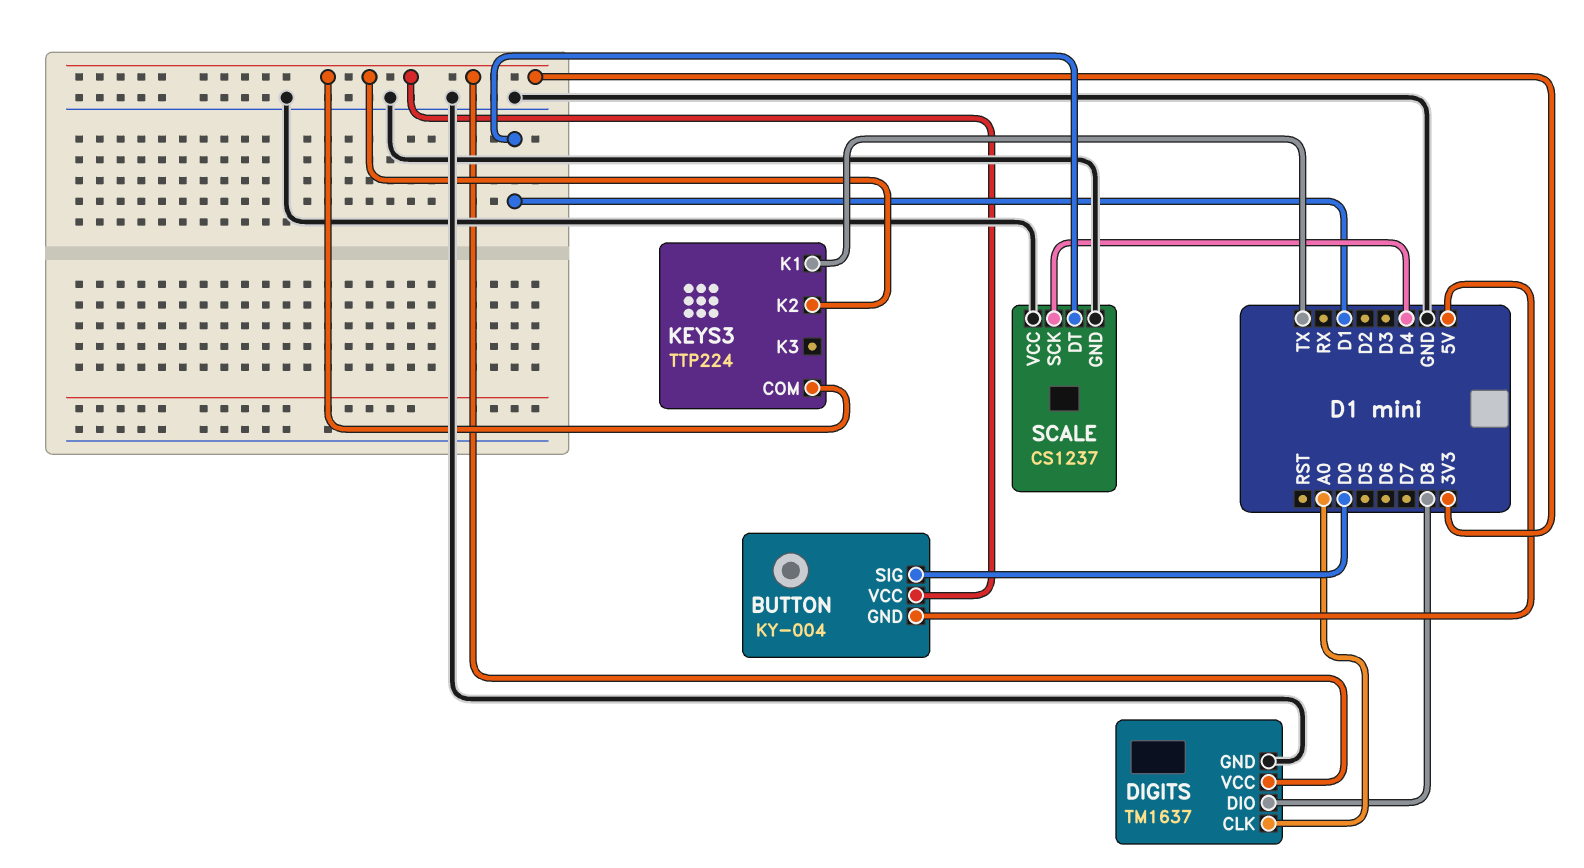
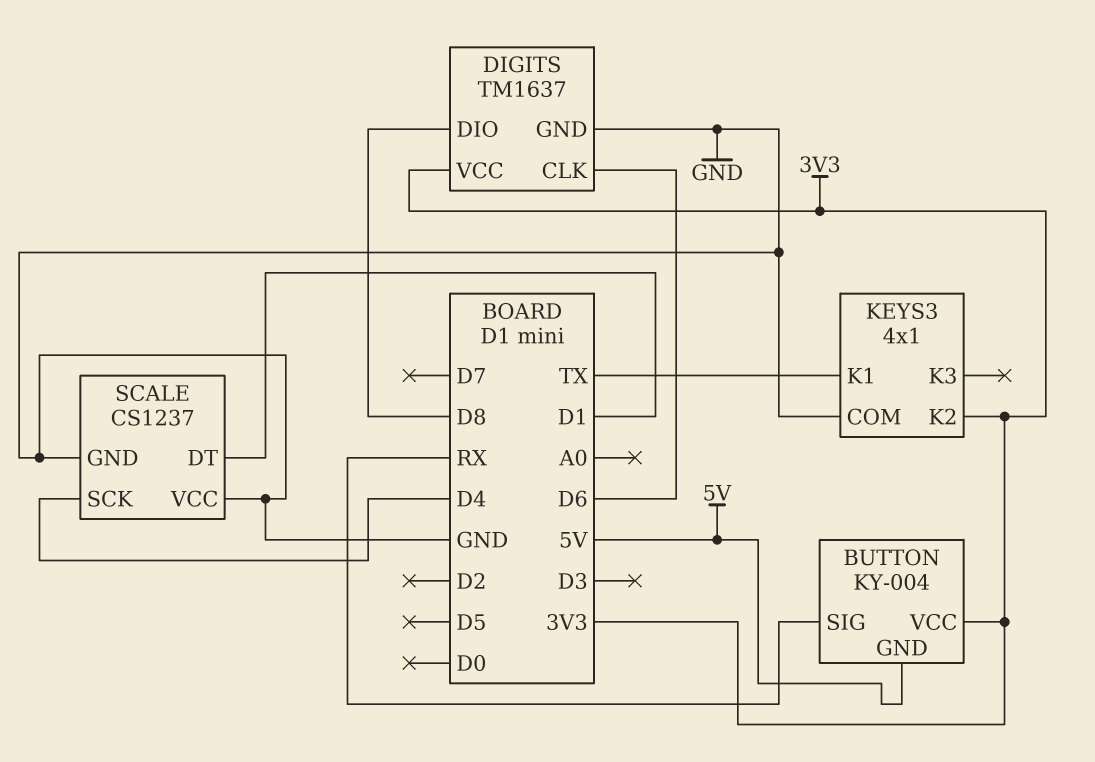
BUTTON pin SIG: D0 -> RX
DIGITS pin CLK: A0 -> D6
KEYS3: TTP224 -> 4x1
KEYS3 pin COM: 3V3 -> GND

